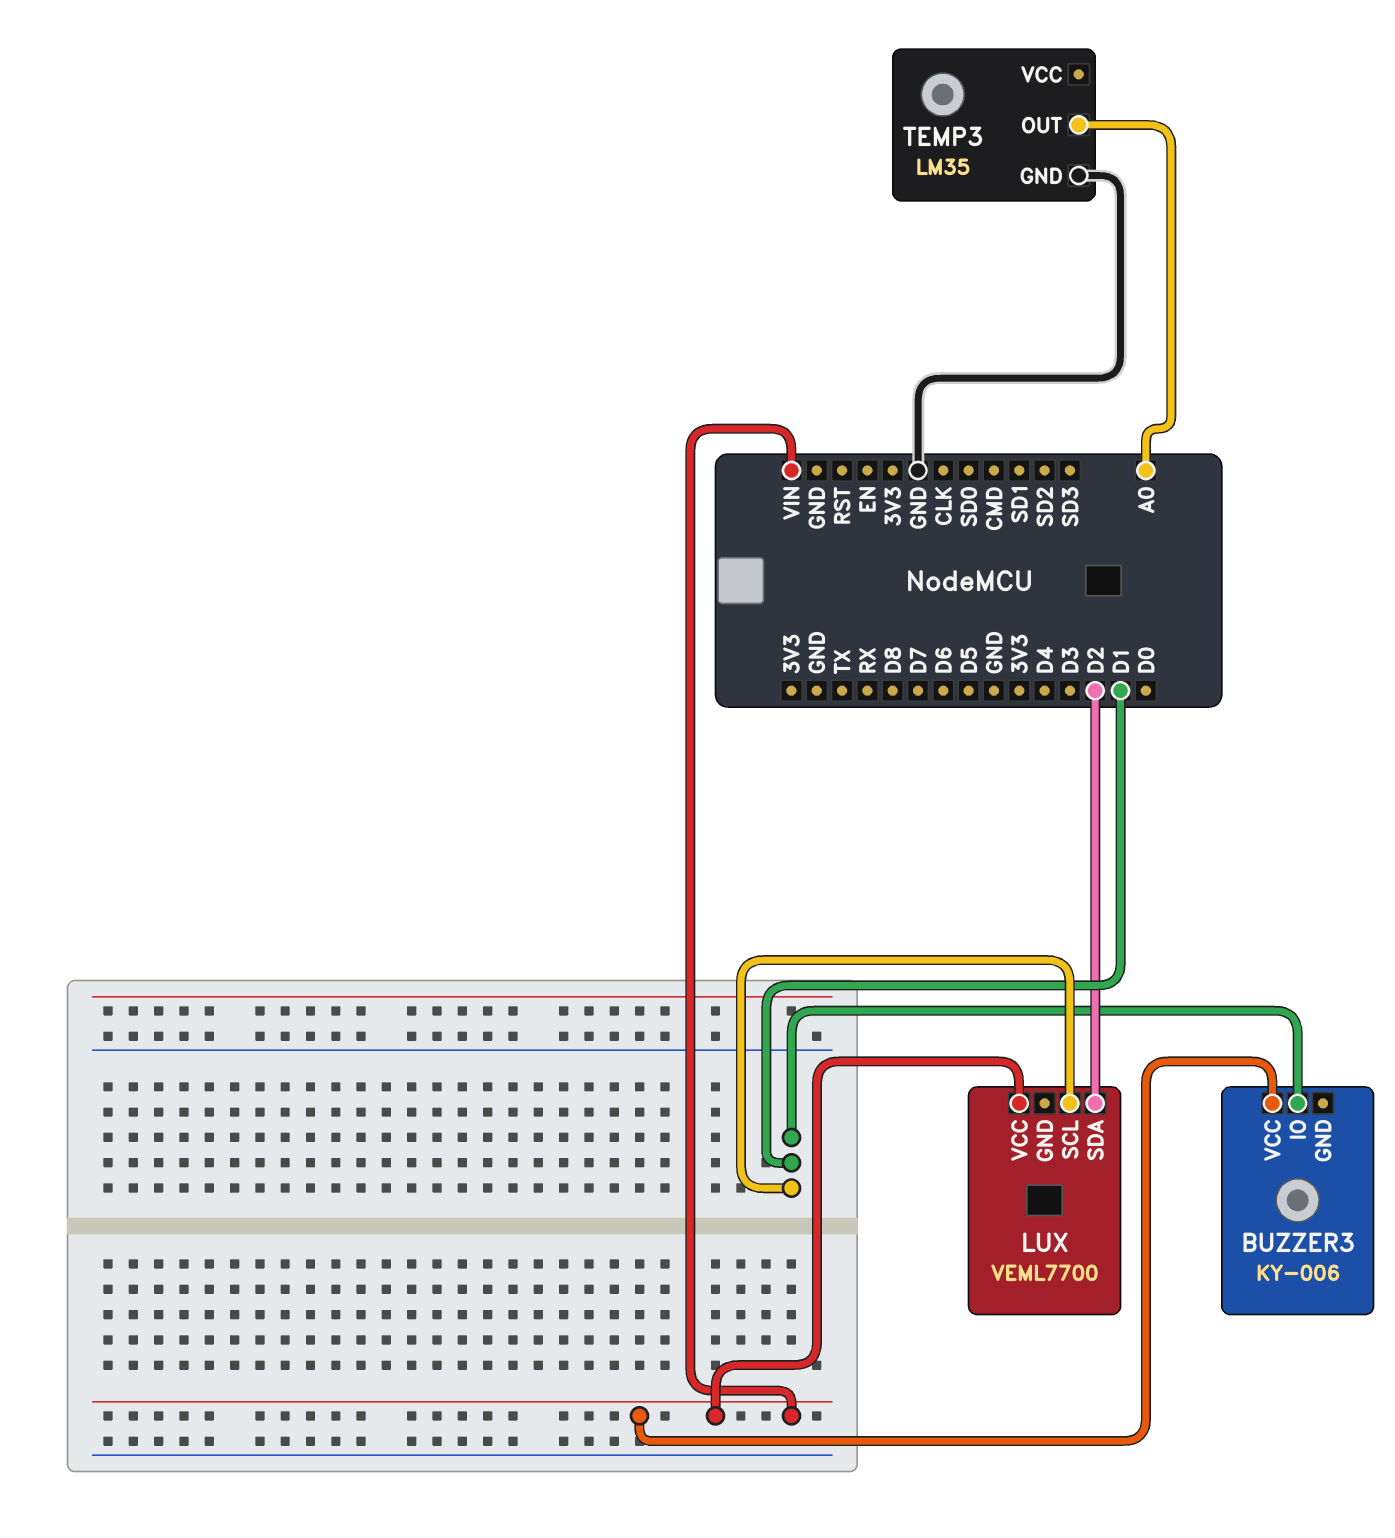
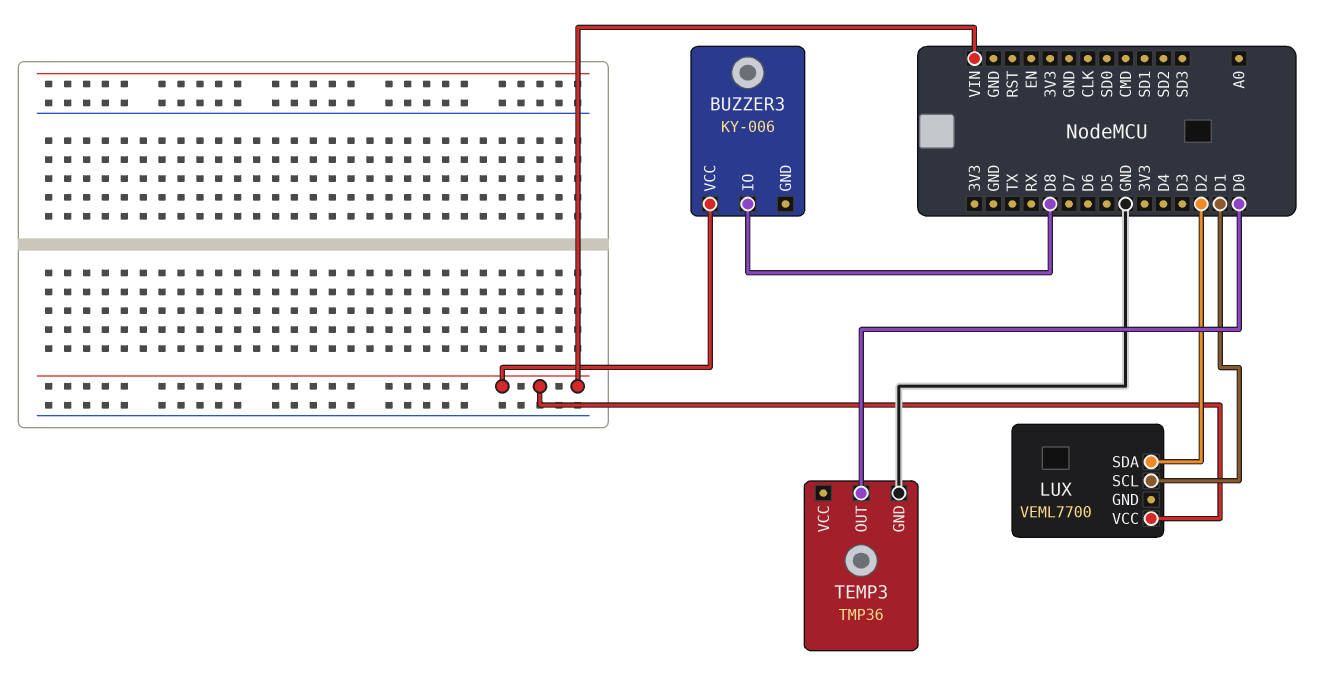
BUZZER3 pin IO: D1 -> D8
TEMP3: LM35 -> TMP36
TEMP3 pin OUT: A0 -> D0

